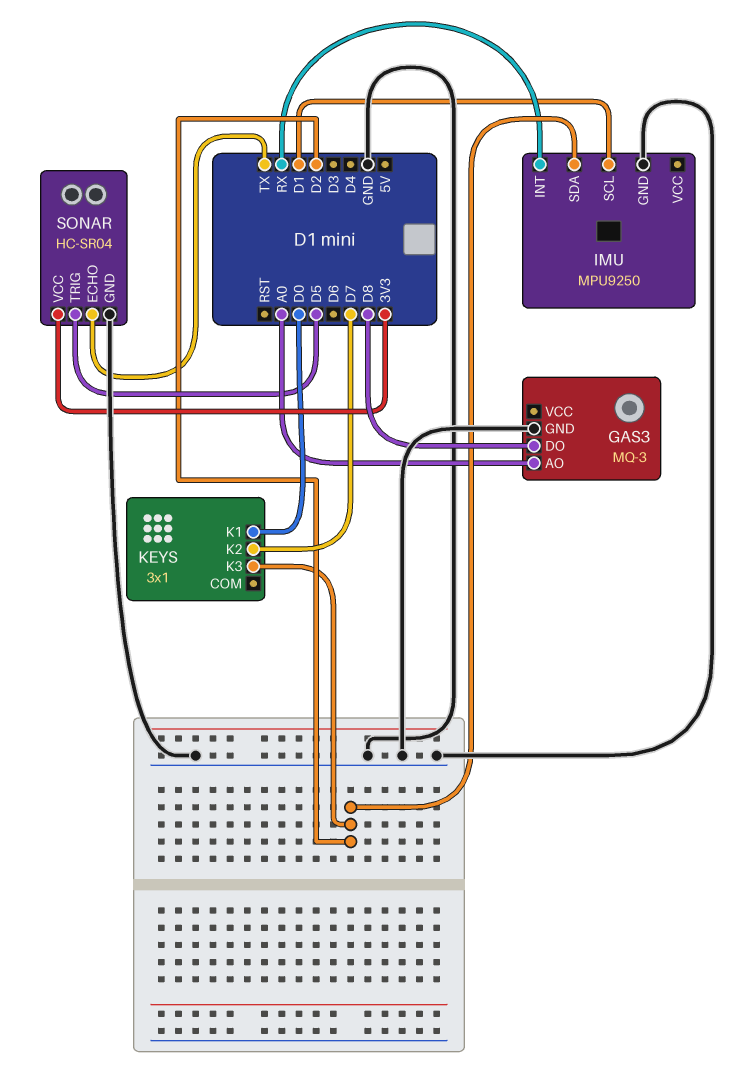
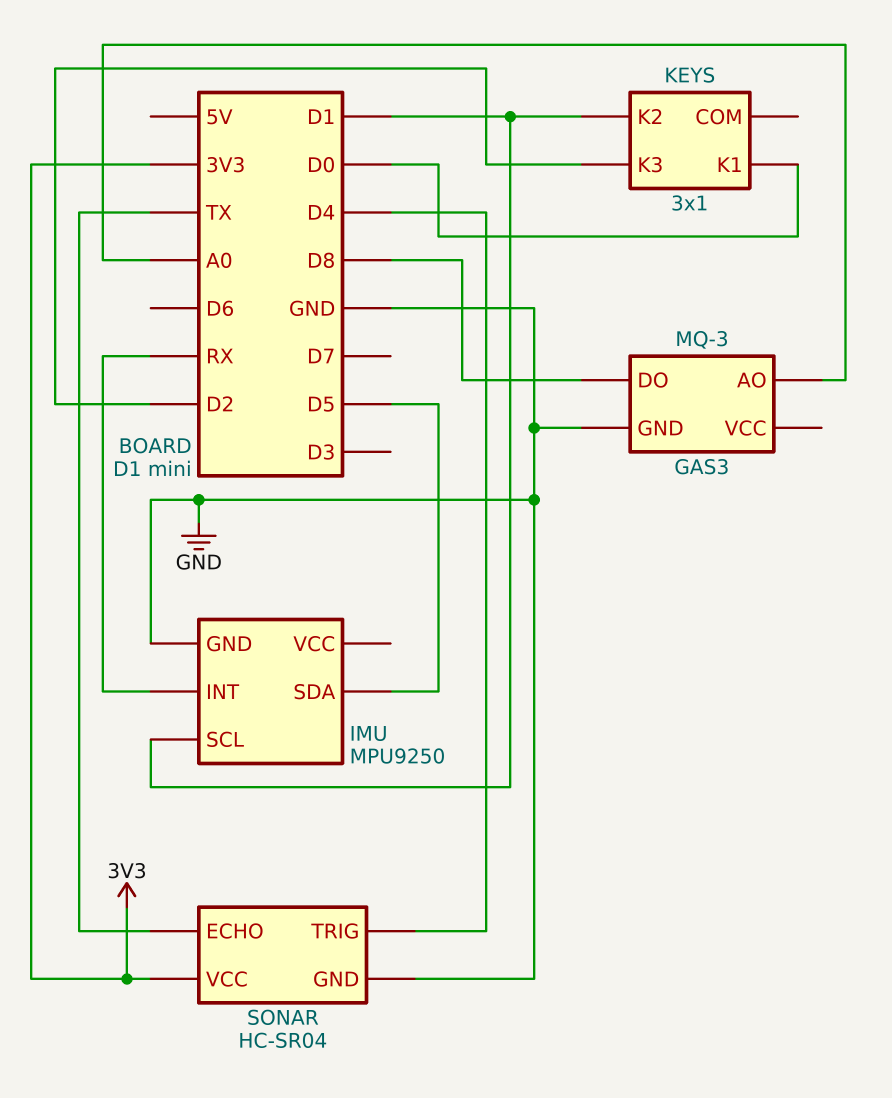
IMU pin SDA: D2 -> D5
KEYS pin K2: D7 -> D1
SONAR pin TRIG: D5 -> D4

